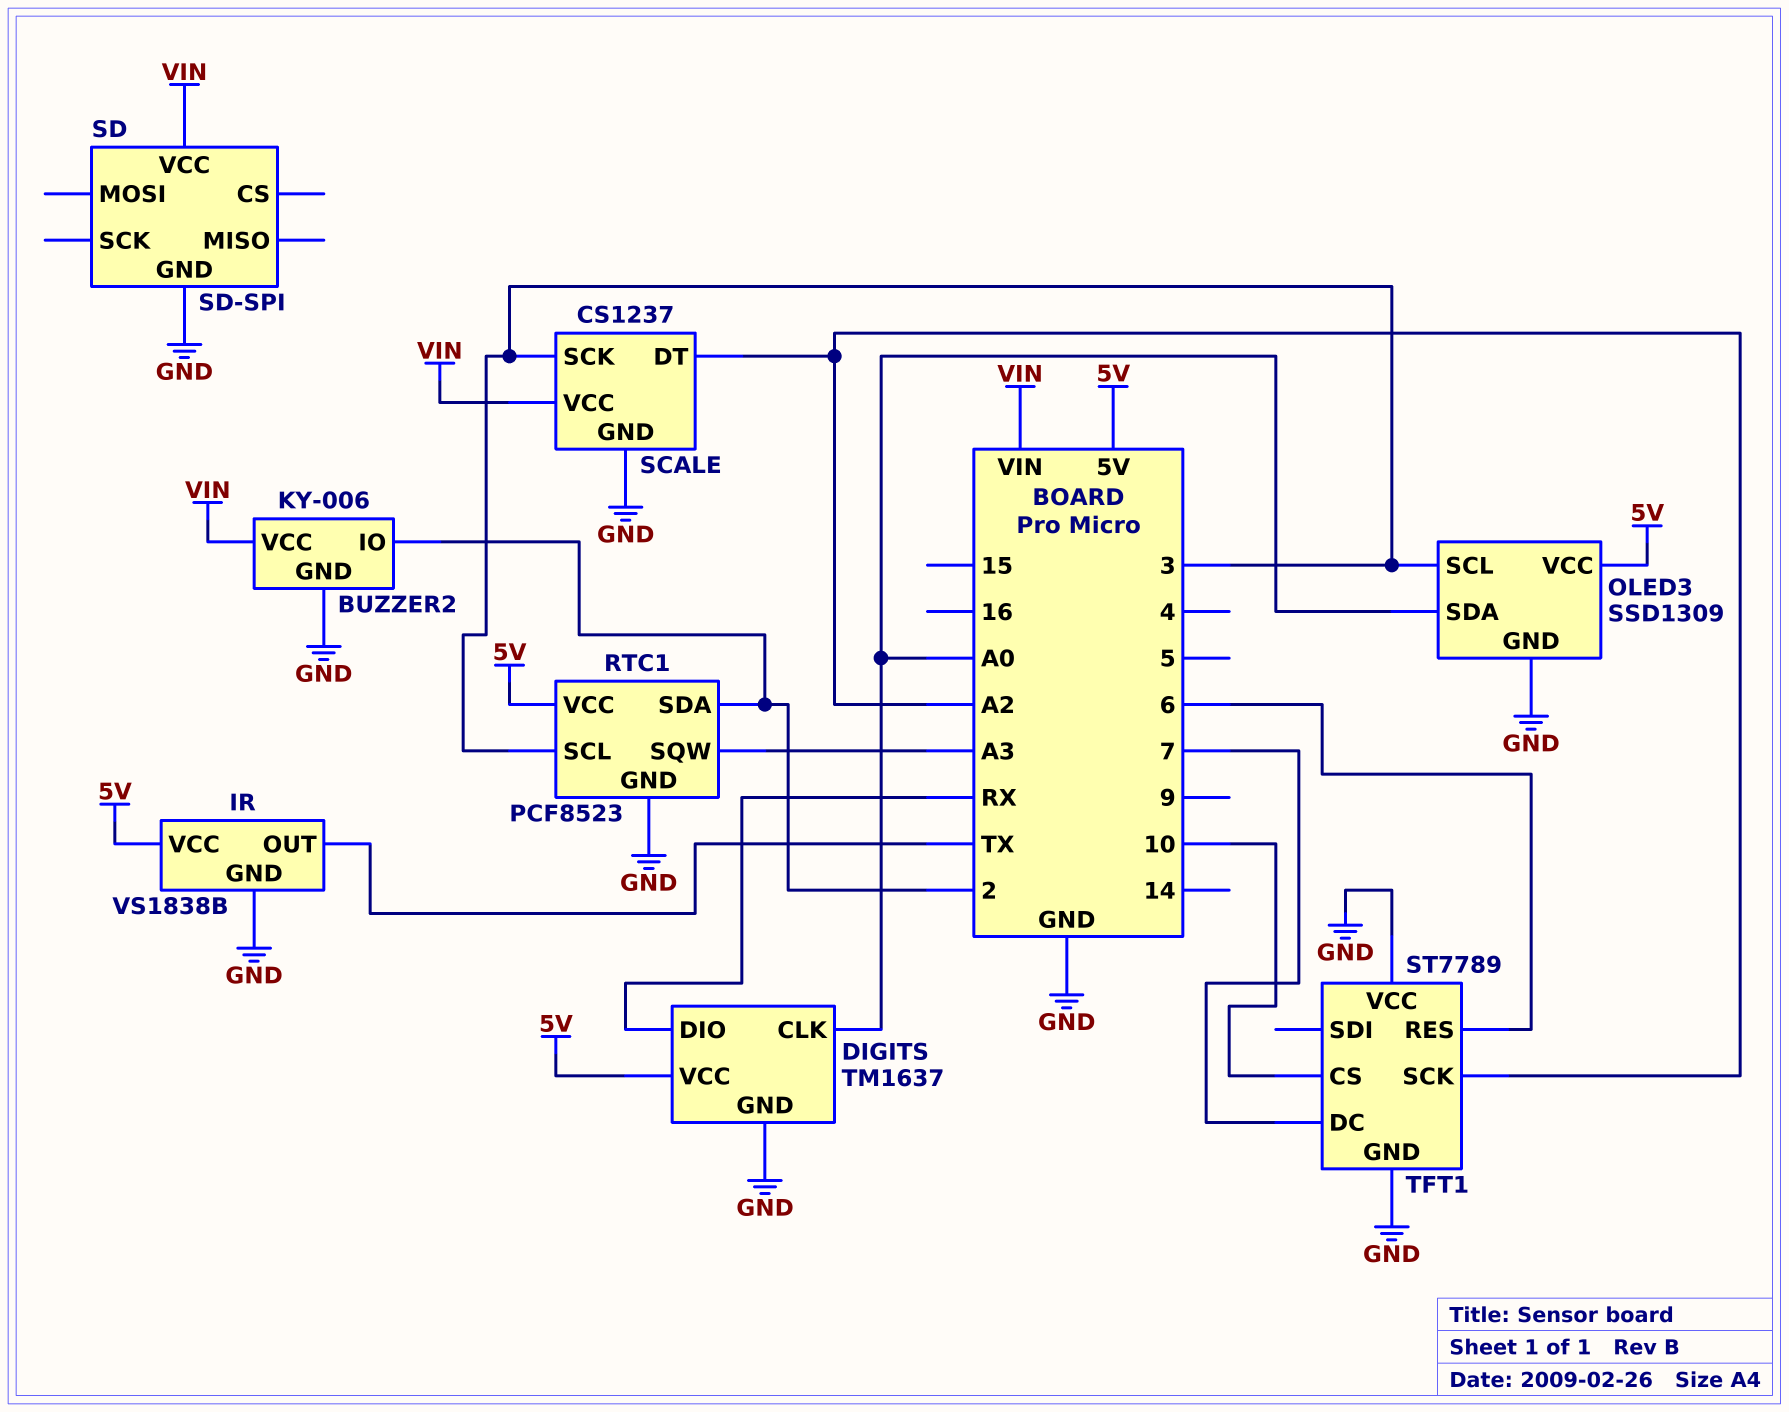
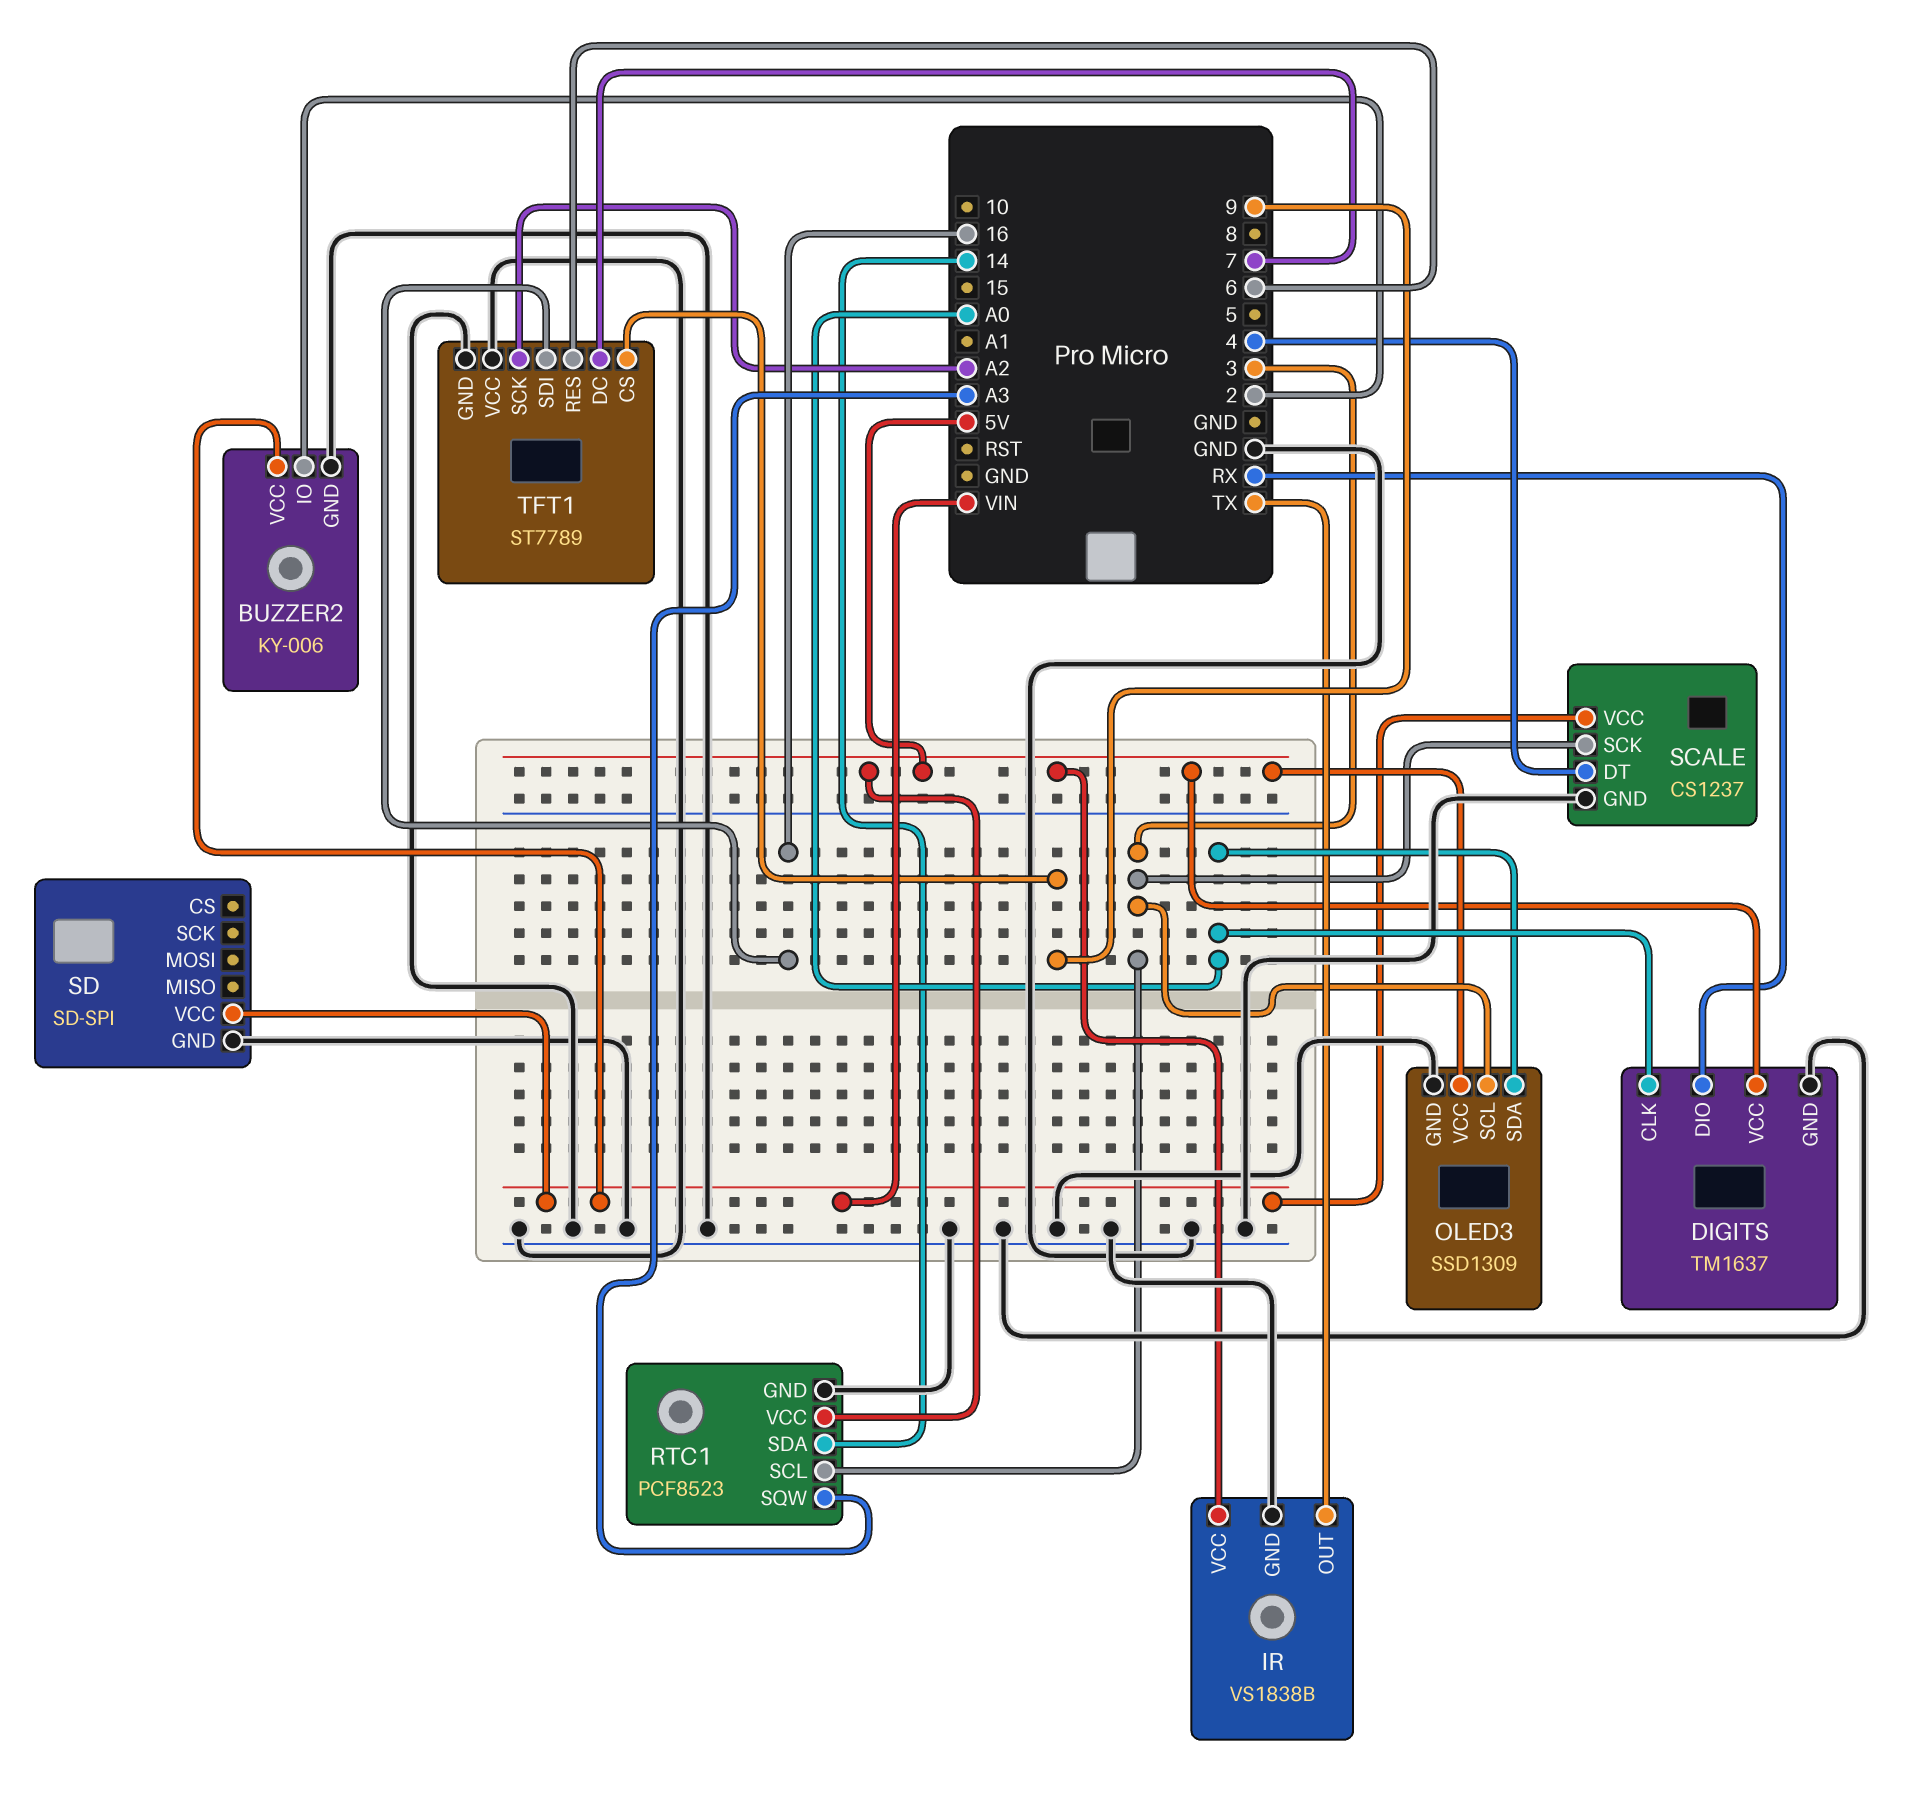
RTC1 pin SDA: 2 -> 14
SCALE pin DT: A2 -> 4
TFT1 pin CS: 10 -> 9
TFT1 pin SDI: none -> 16

